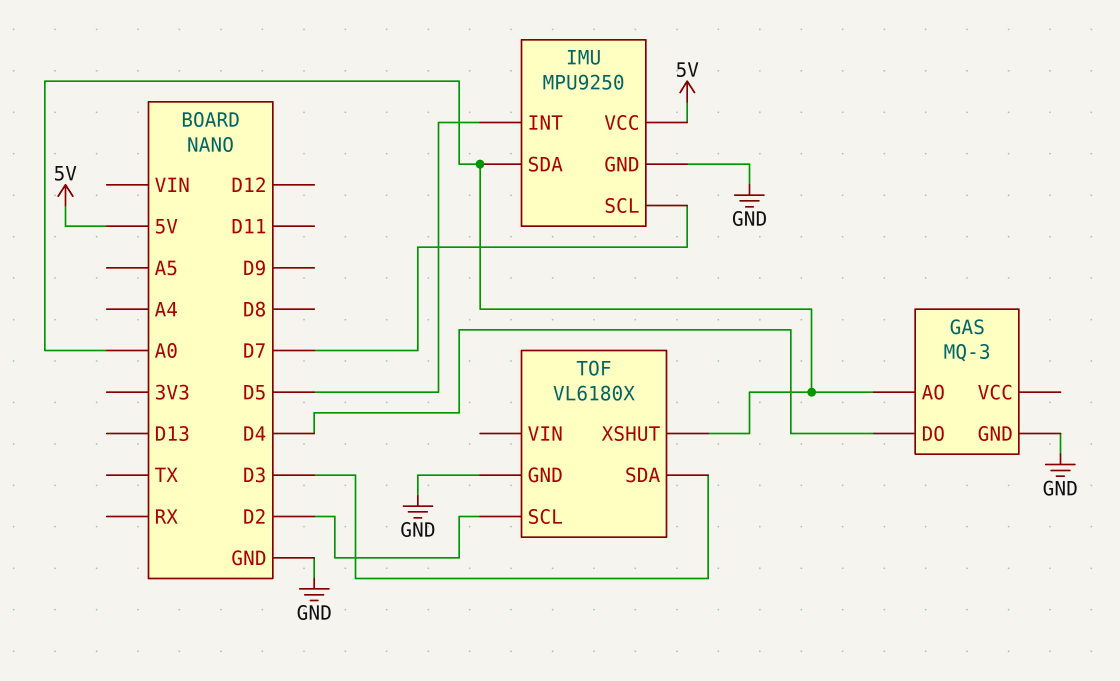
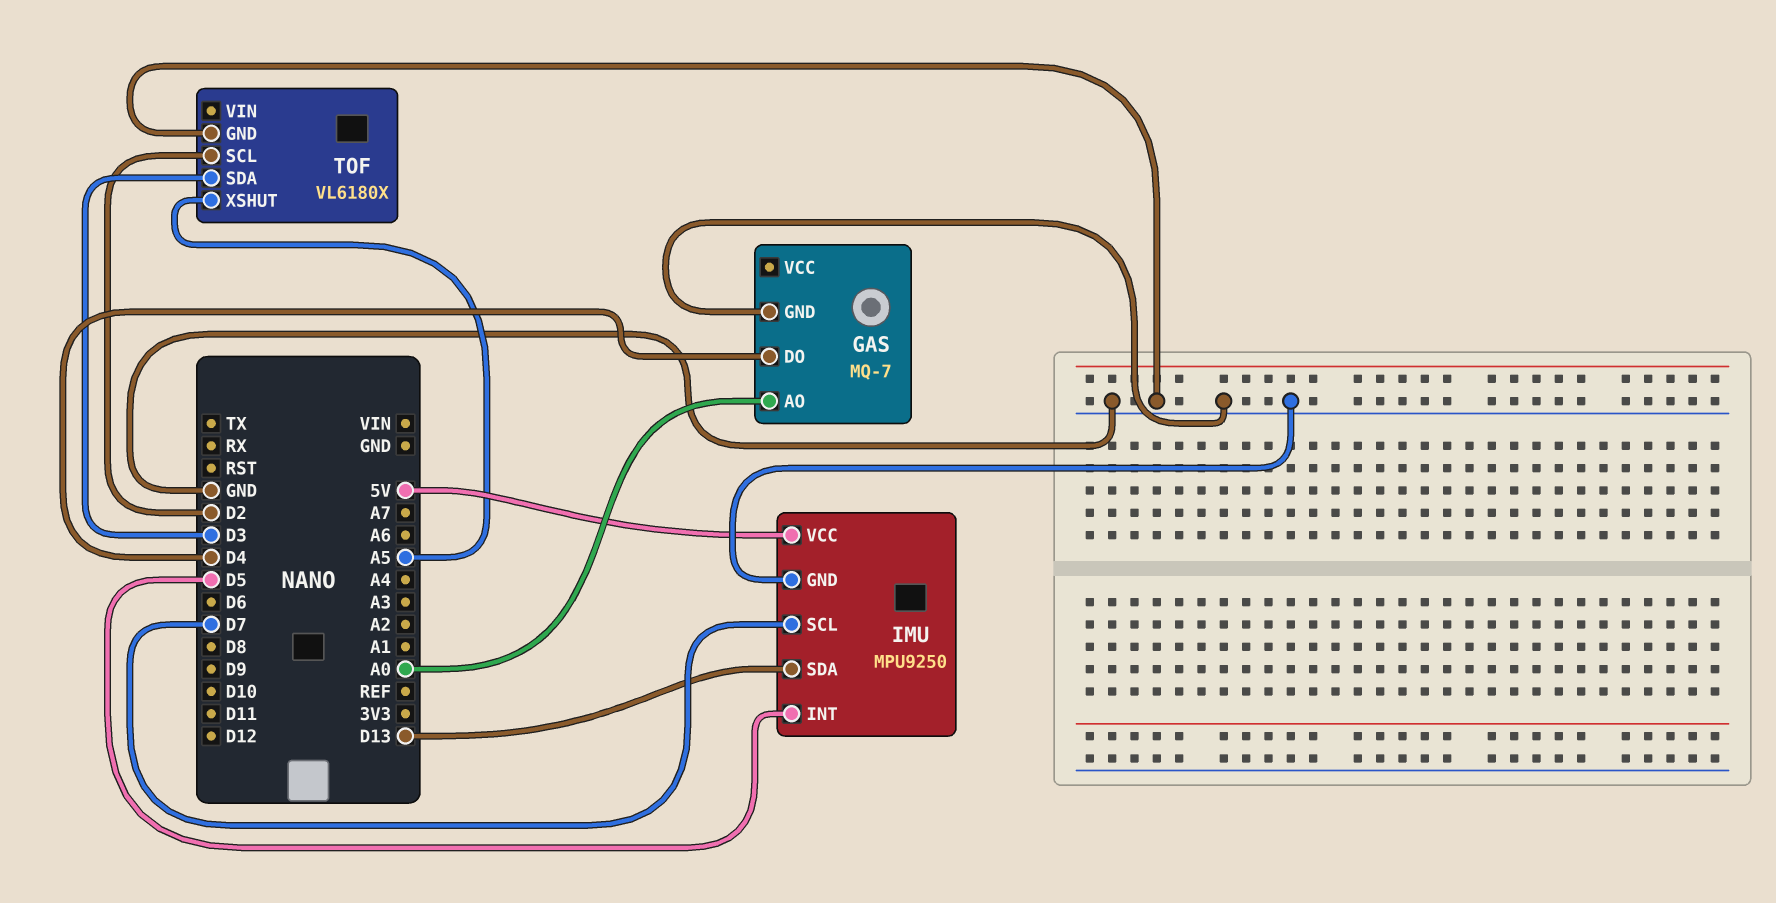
GAS: MQ-3 -> MQ-7
IMU pin SDA: A0 -> D13
TOF pin XSHUT: A0 -> A5

